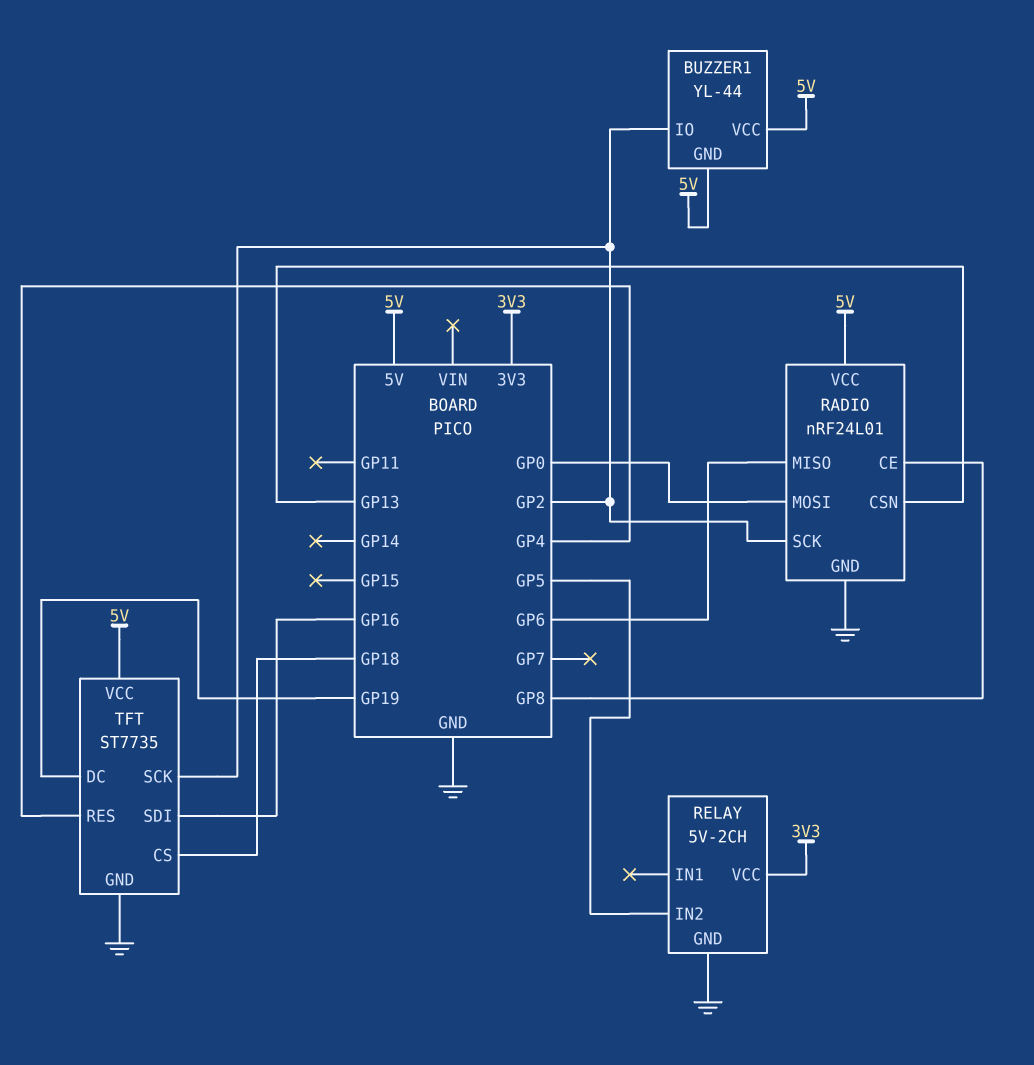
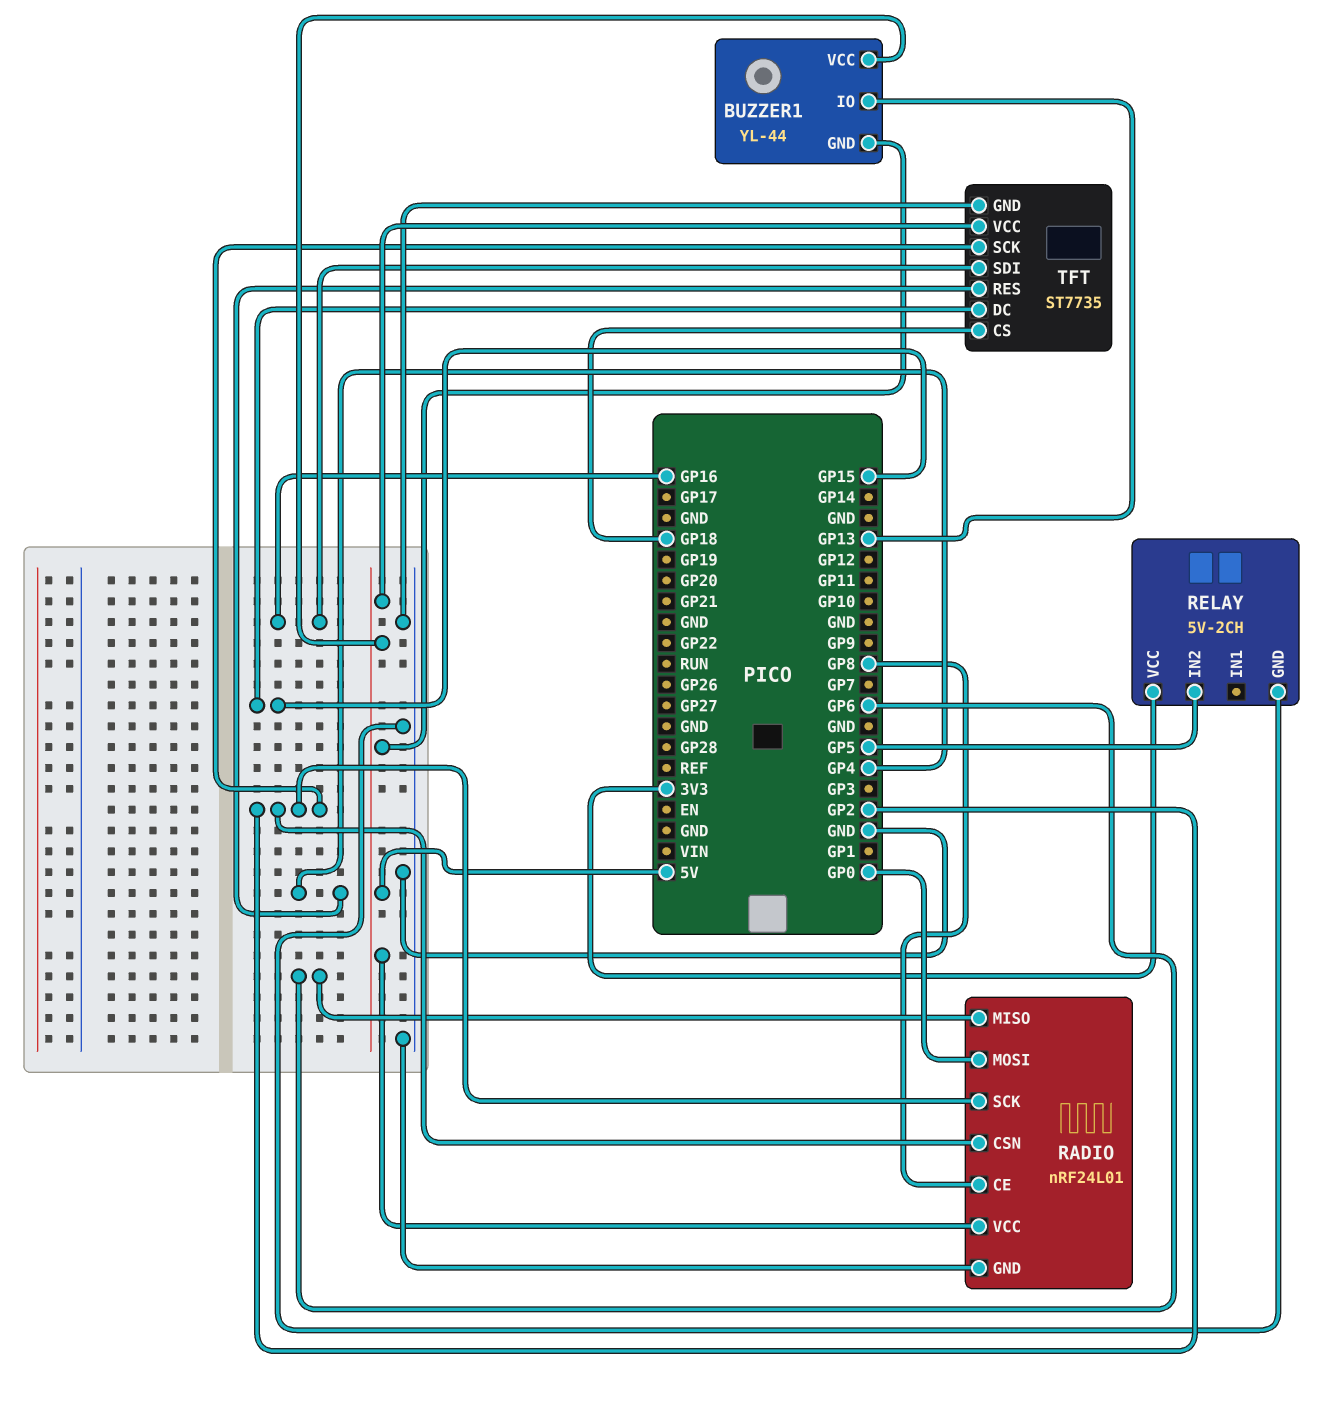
BUZZER1 pin IO: GP2 -> GP13
RADIO pin CSN: GP13 -> GP2
TFT pin DC: GP19 -> GP15

